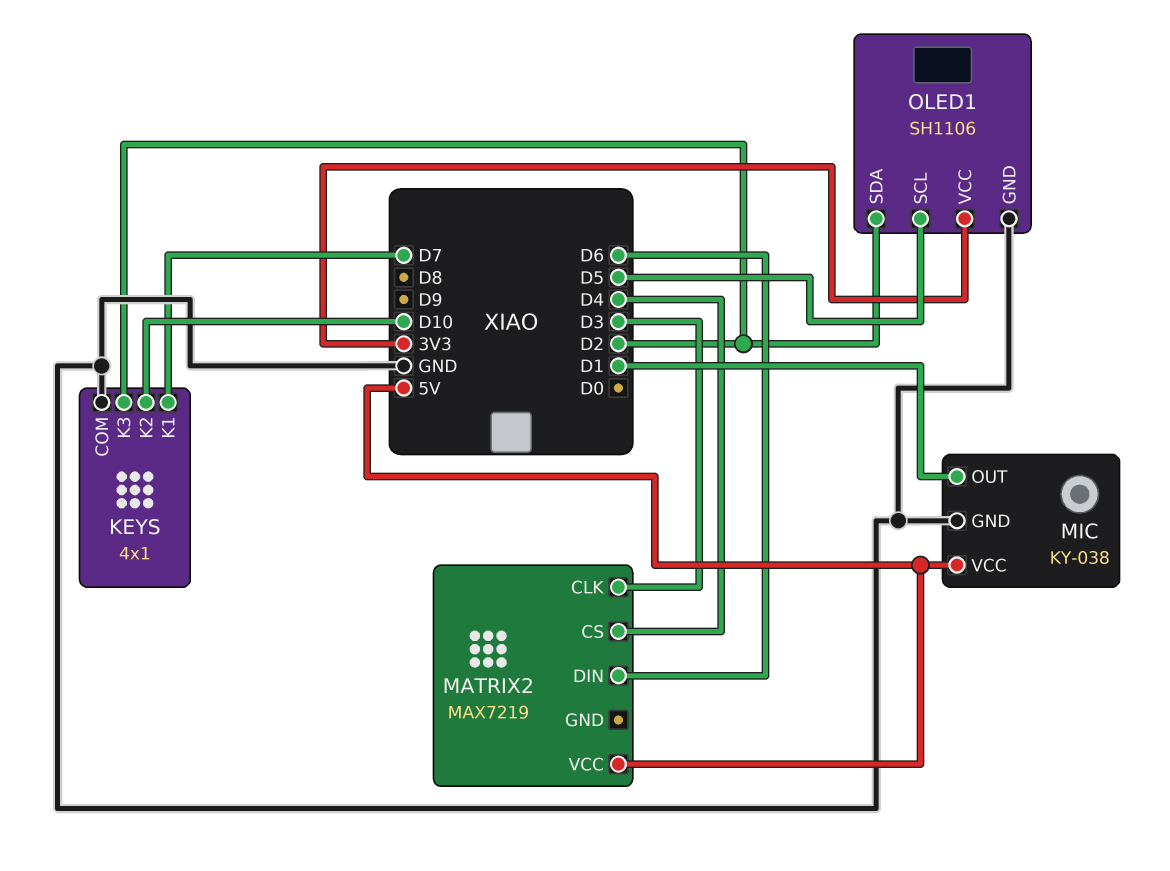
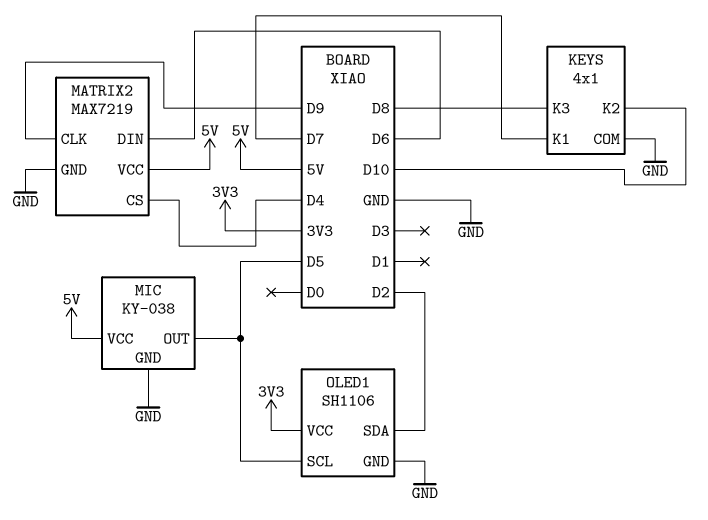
KEYS pin K3: D2 -> D8
MATRIX2 pin CLK: D3 -> D9
MATRIX2 pin GND: none -> GND
MIC pin OUT: D1 -> D5

